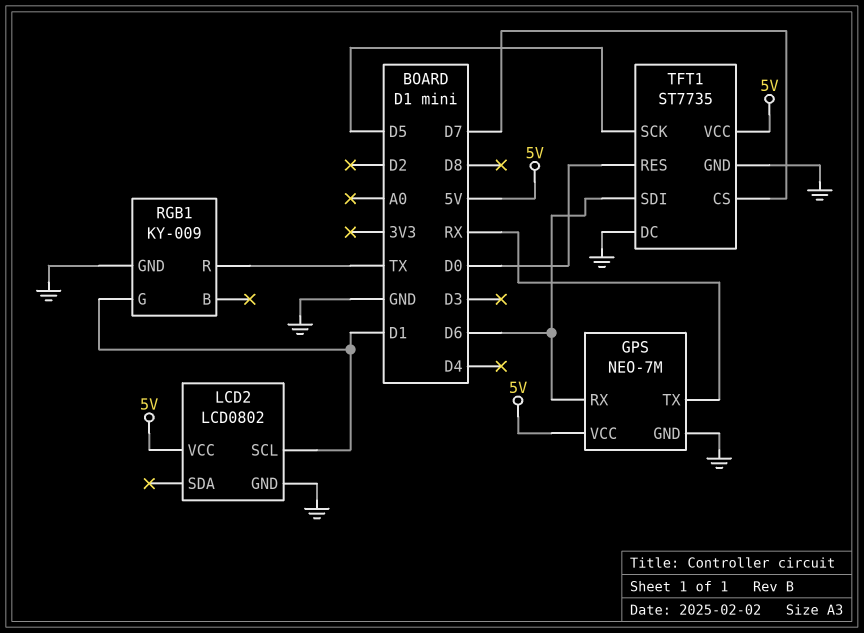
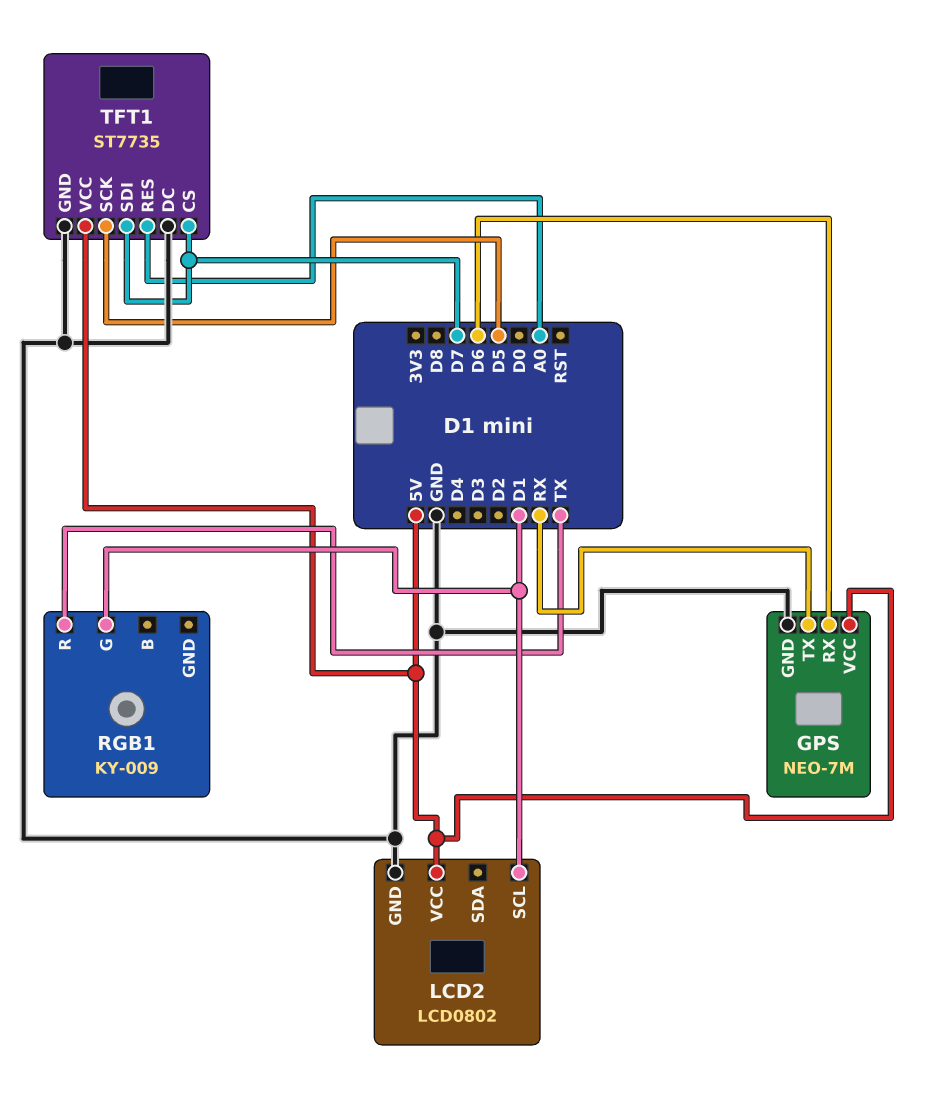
RGB1 pin GND: GND -> none
TFT1 pin RES: D0 -> A0
TFT1 pin SDI: D6 -> D7

